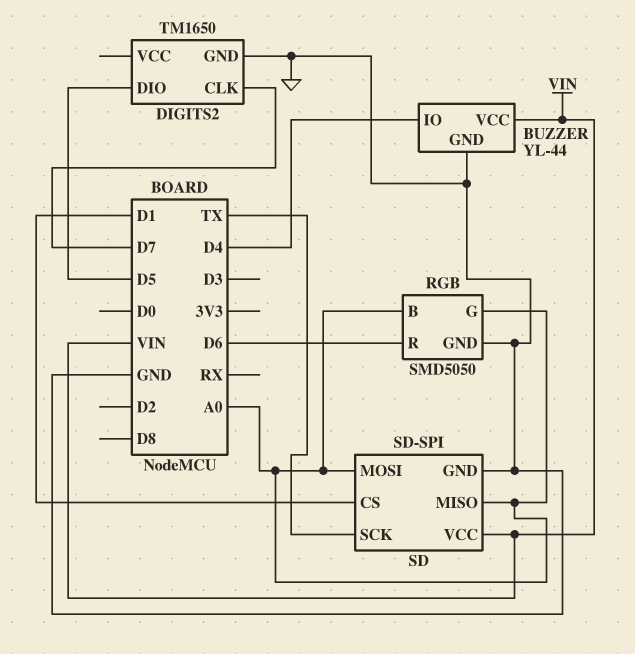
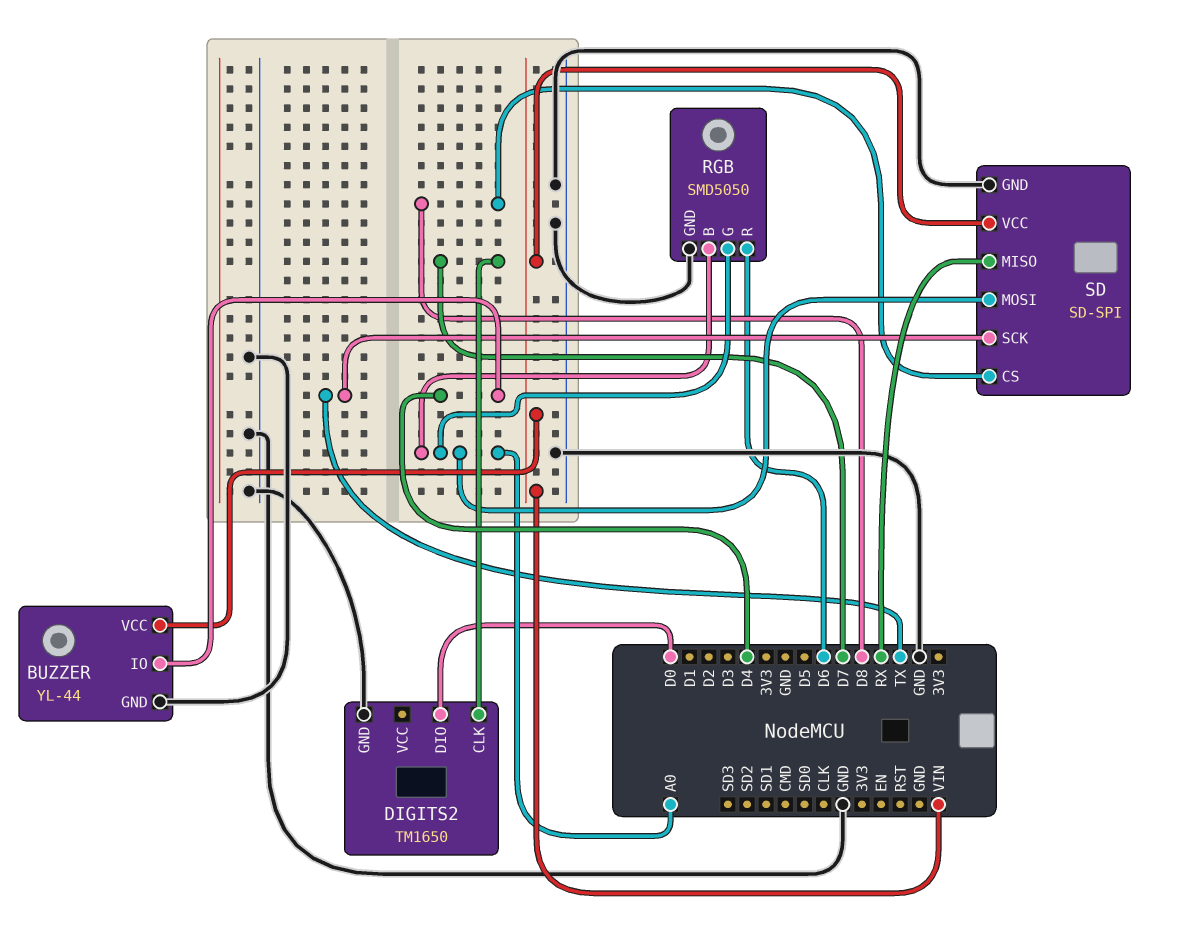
DIGITS2 pin DIO: D5 -> D0
SD pin CS: D1 -> D8
SD pin MISO: A0 -> RX

